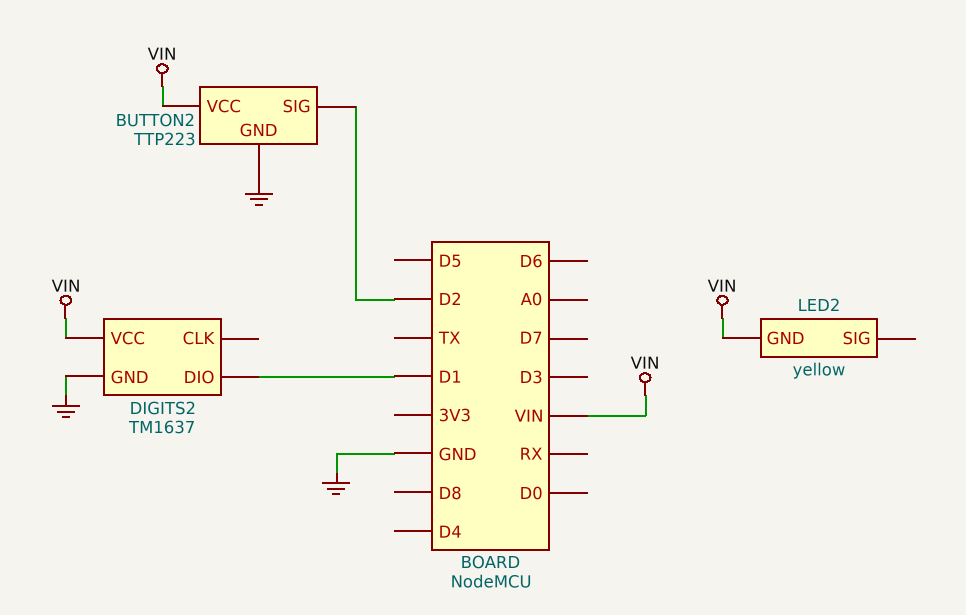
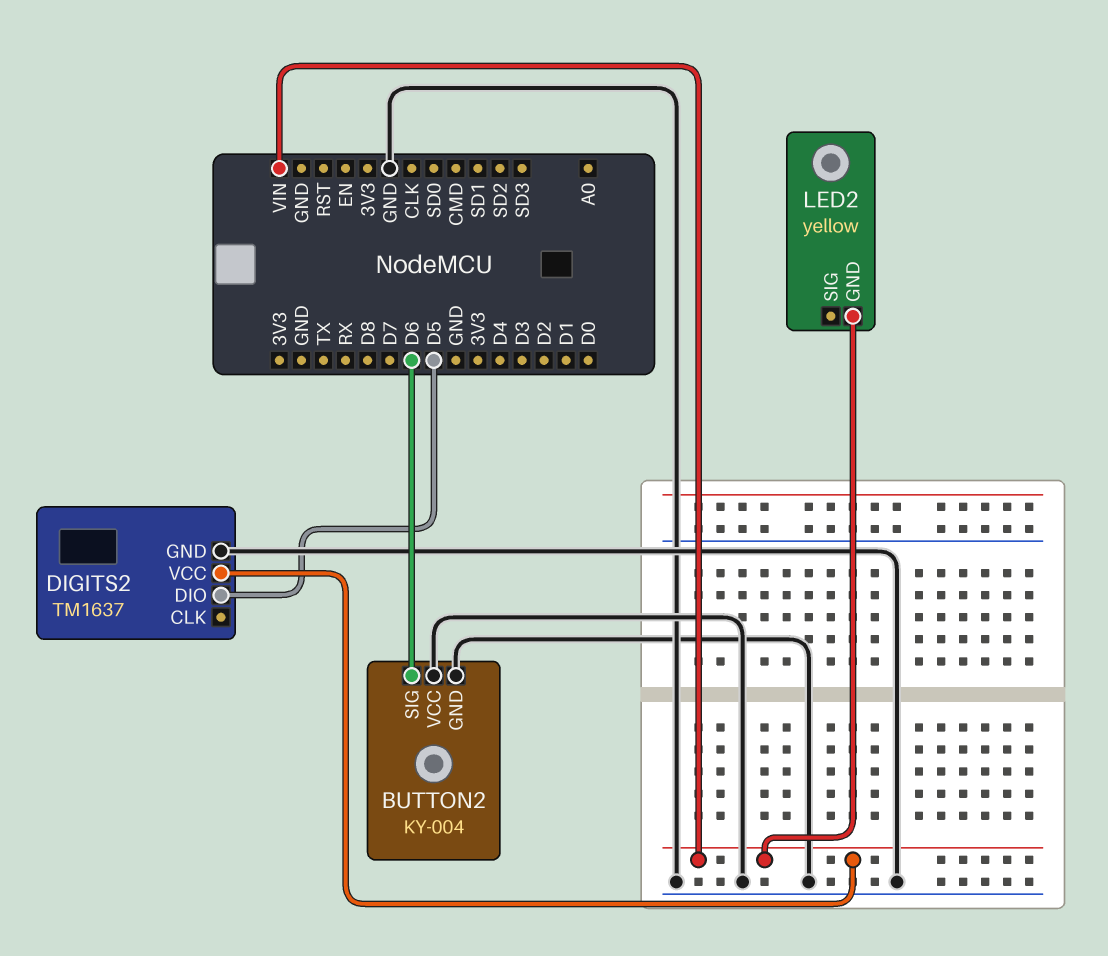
BUTTON2: TTP223 -> KY-004
BUTTON2 pin SIG: D2 -> D6
BUTTON2 pin VCC: VIN -> GND
DIGITS2 pin DIO: D1 -> D5

